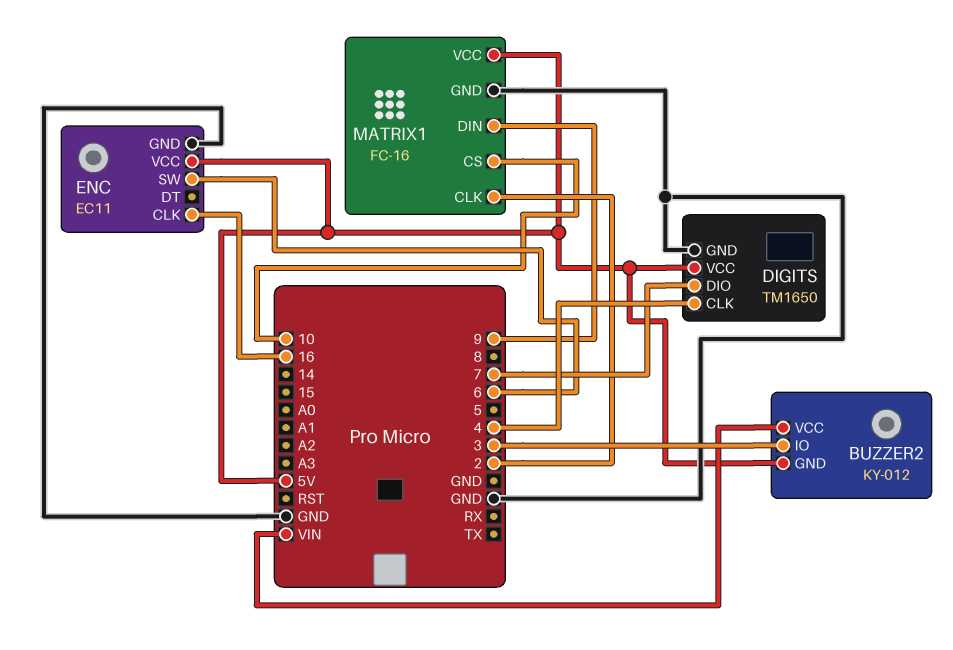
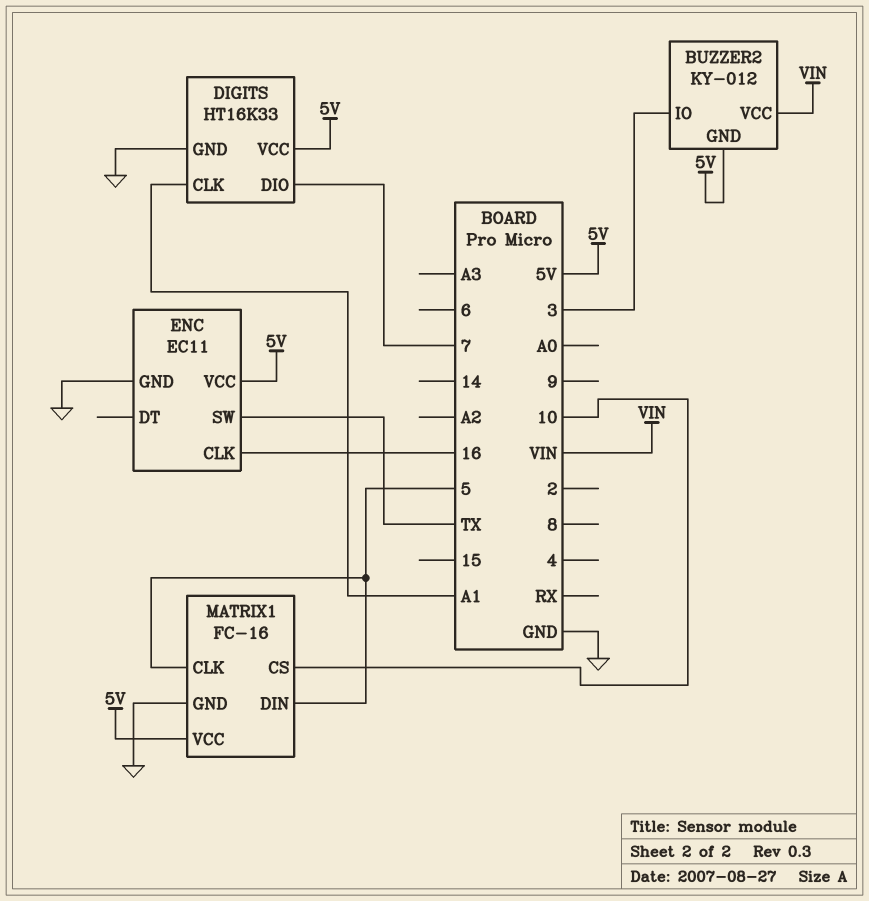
DIGITS: TM1650 -> HT16K33
DIGITS pin CLK: 4 -> A1
ENC pin SW: 6 -> TX
MATRIX1 pin CLK: 2 -> 5
MATRIX1 pin DIN: 9 -> 5

